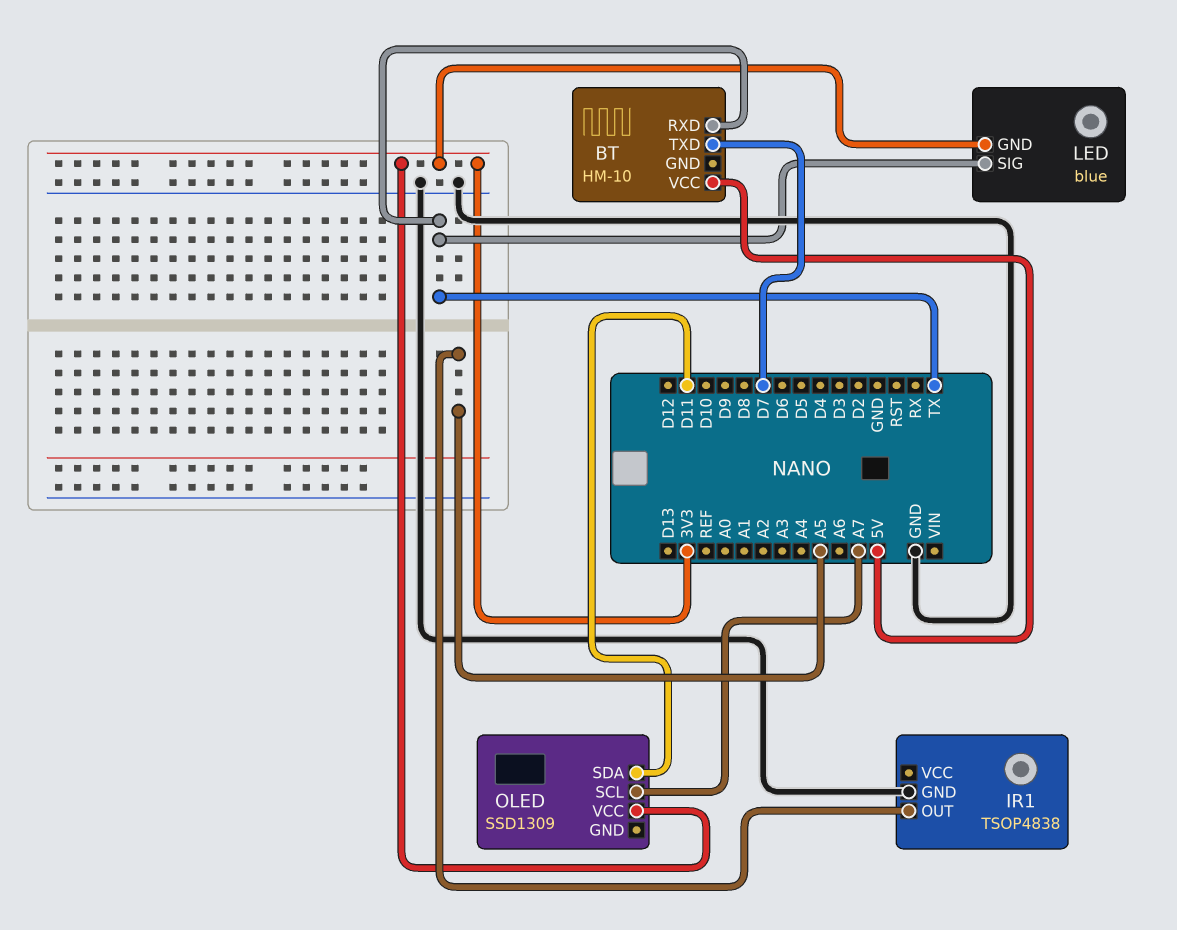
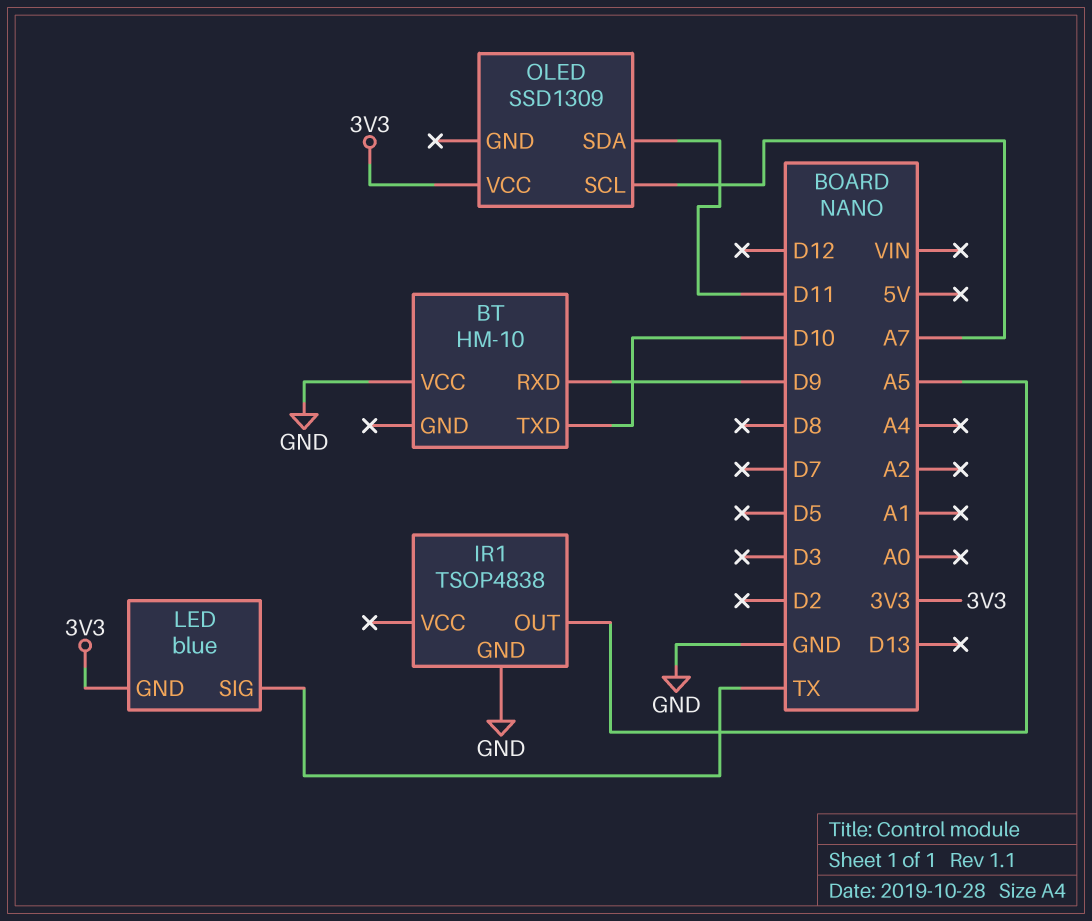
BT pin RXD: TX -> D9
BT pin TXD: D7 -> D10
BT pin VCC: 5V -> GND

